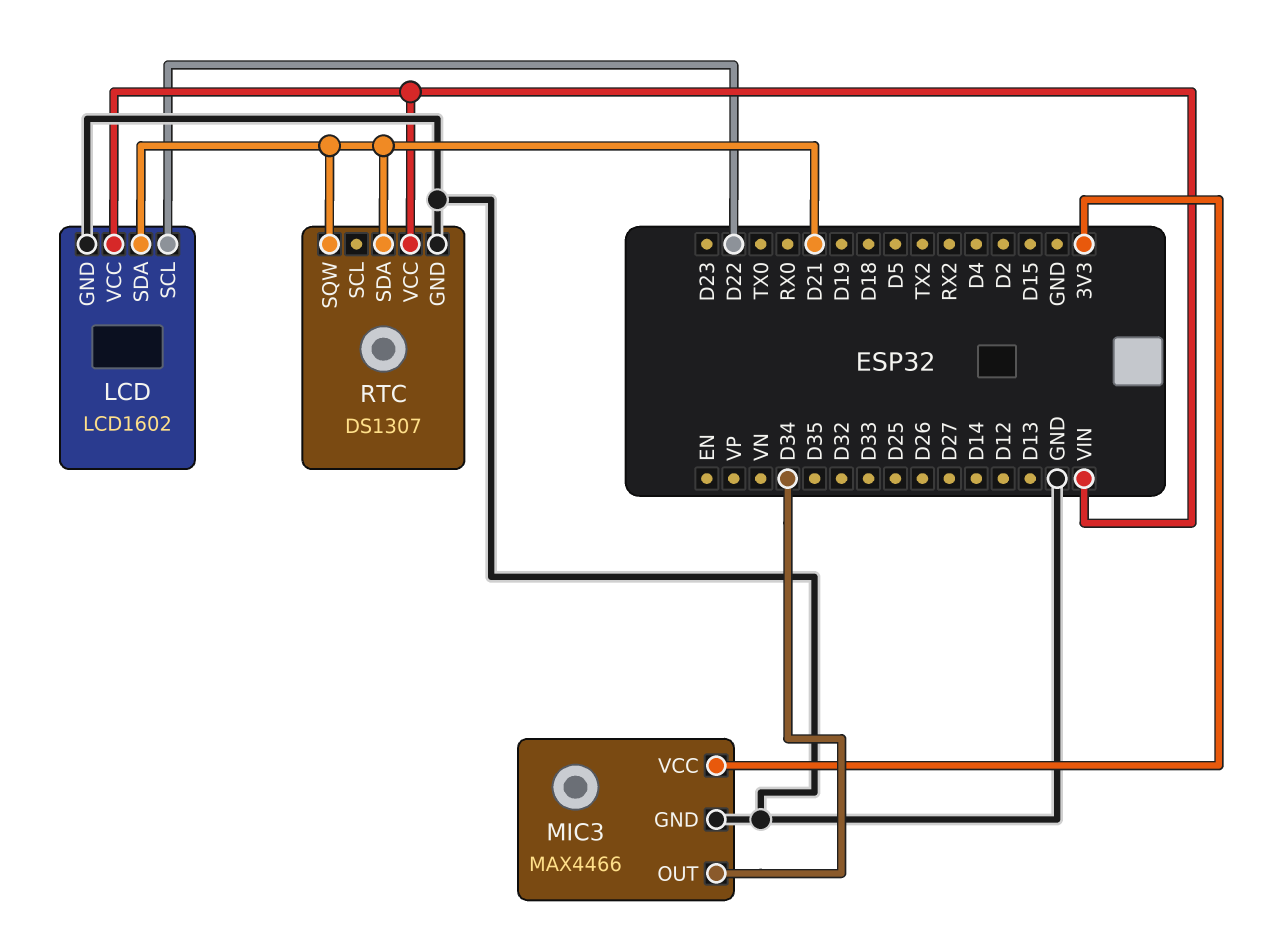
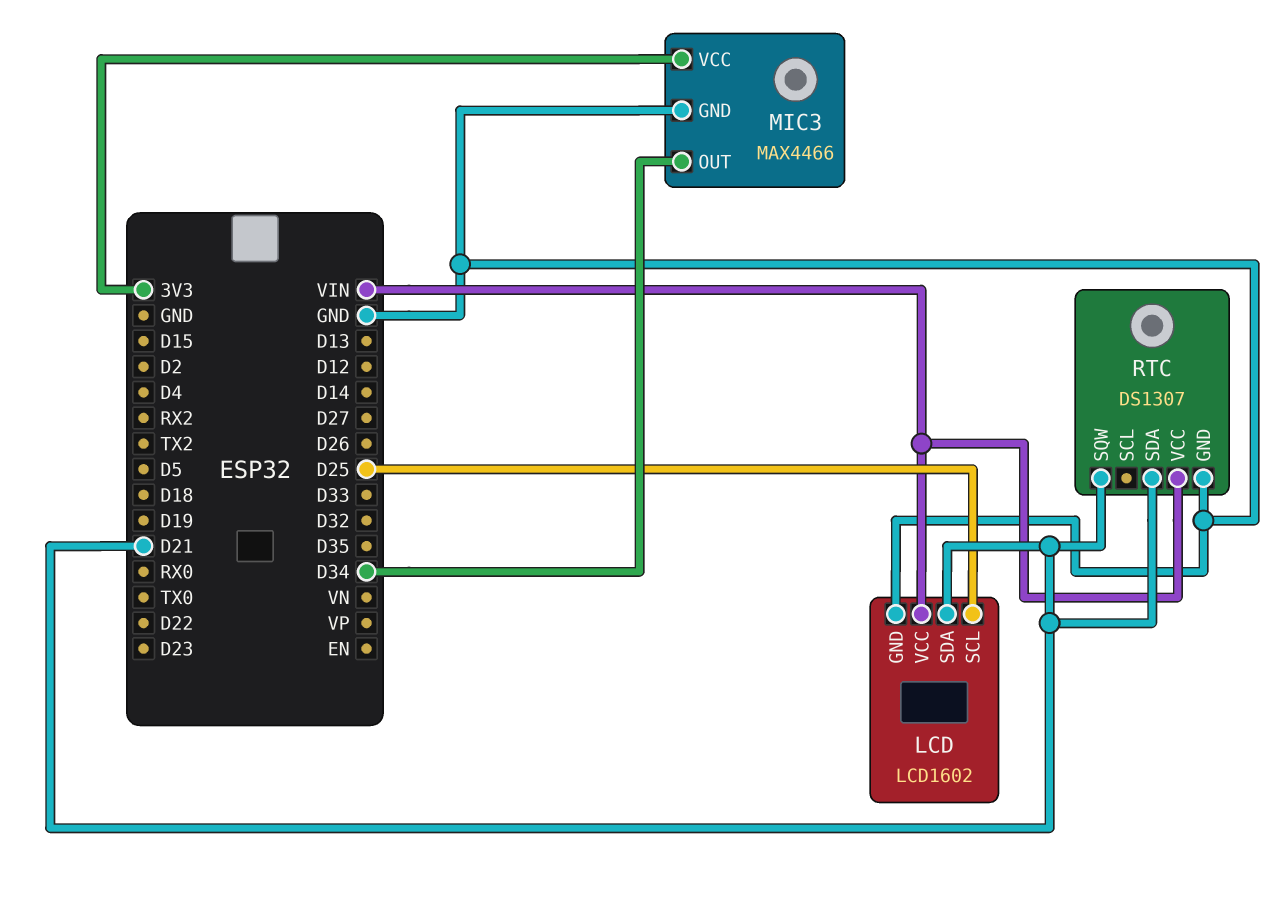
LCD pin SCL: D22 -> D25

